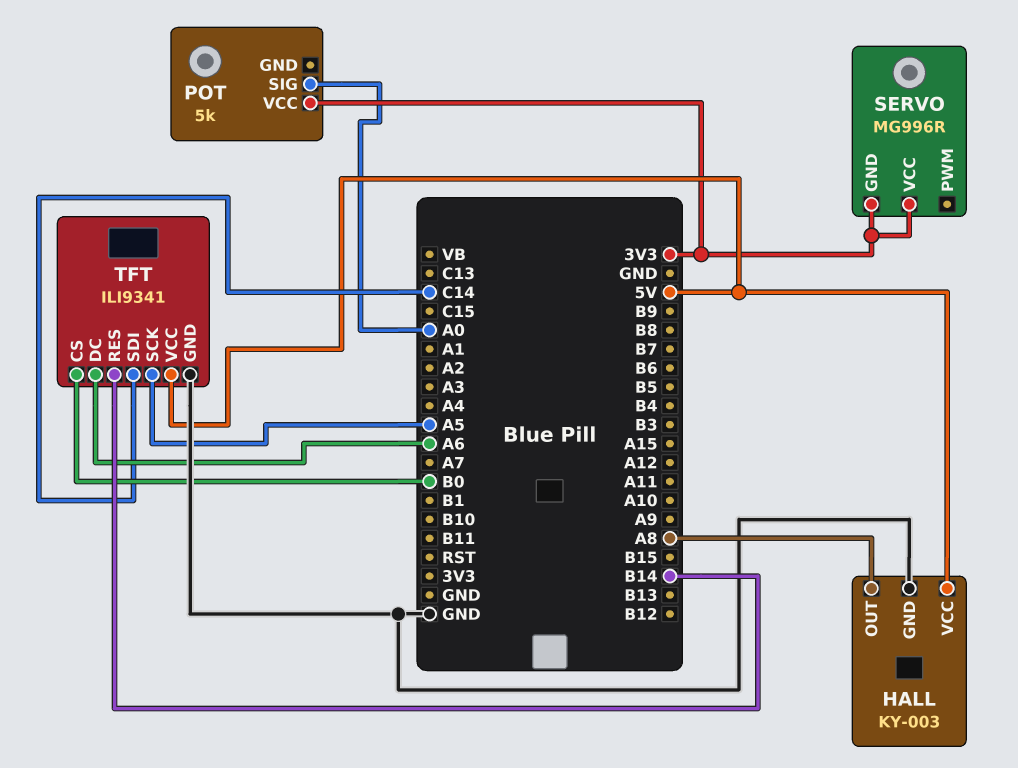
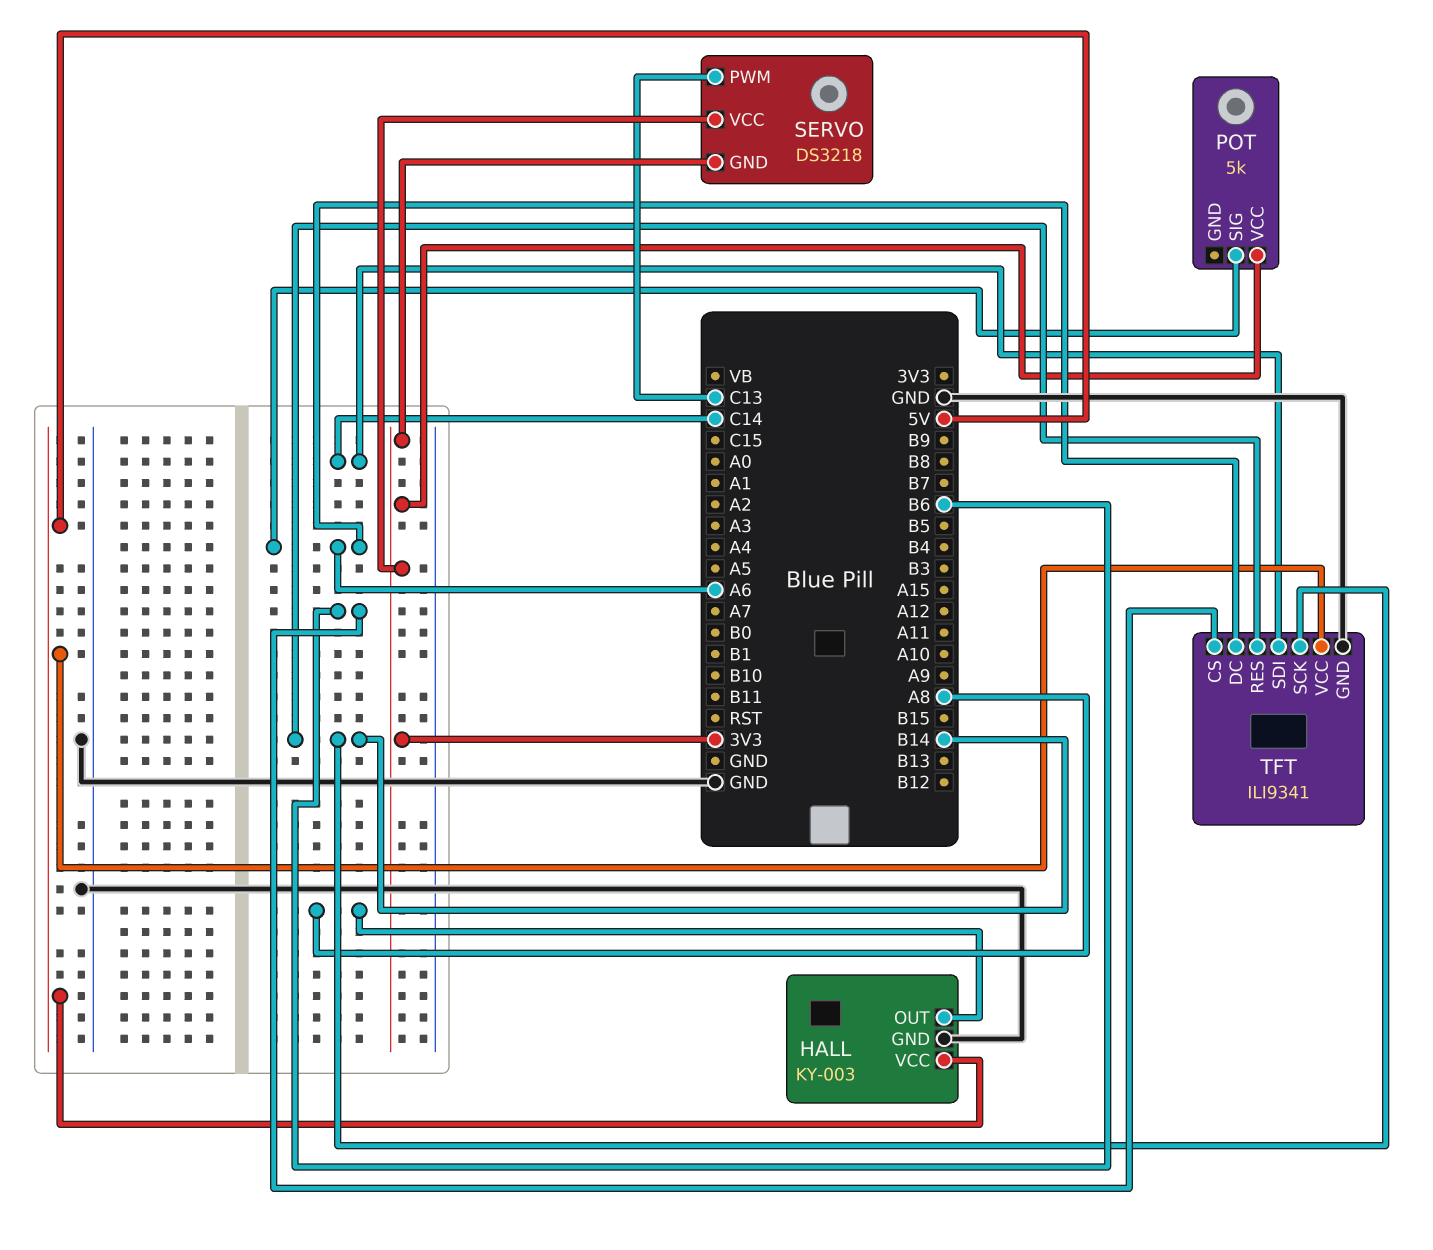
POT pin SIG: A0 -> A6
SERVO: MG996R -> DS3218
SERVO pin PWM: none -> C13
TFT pin CS: B0 -> B6
TFT pin SCK: A5 -> B14

